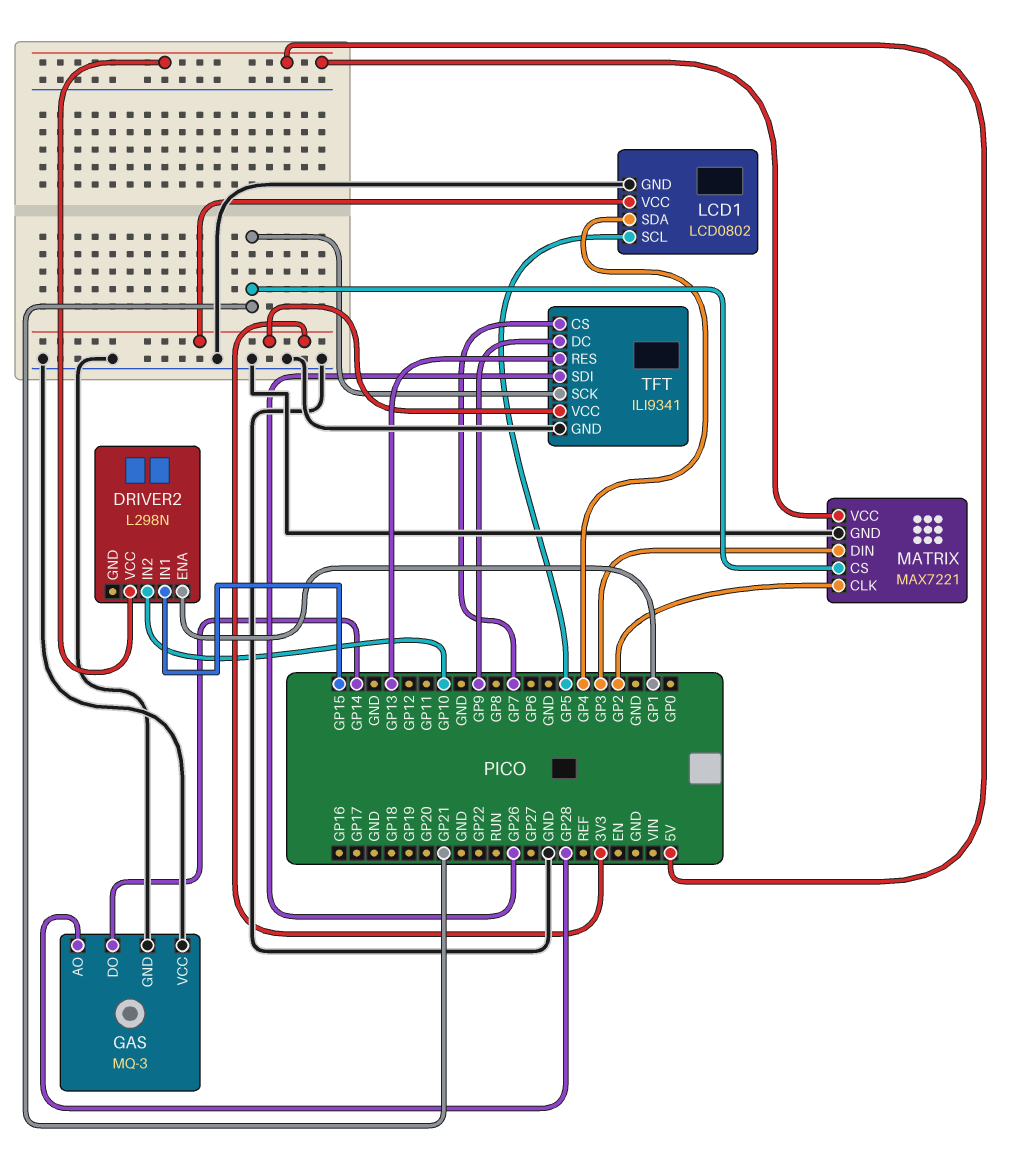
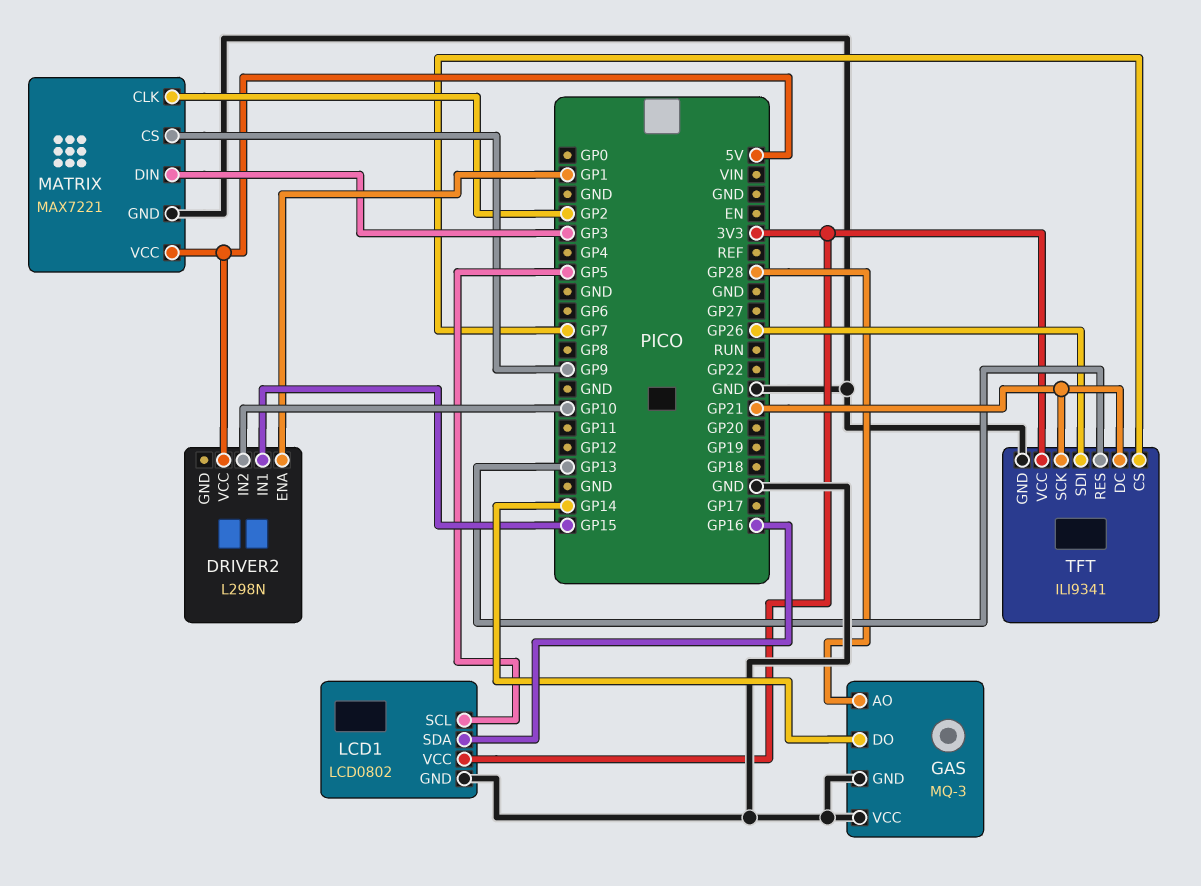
LCD1 pin SDA: GP4 -> GP16
MATRIX pin CS: GP21 -> GP9
TFT pin DC: GP9 -> GP21

